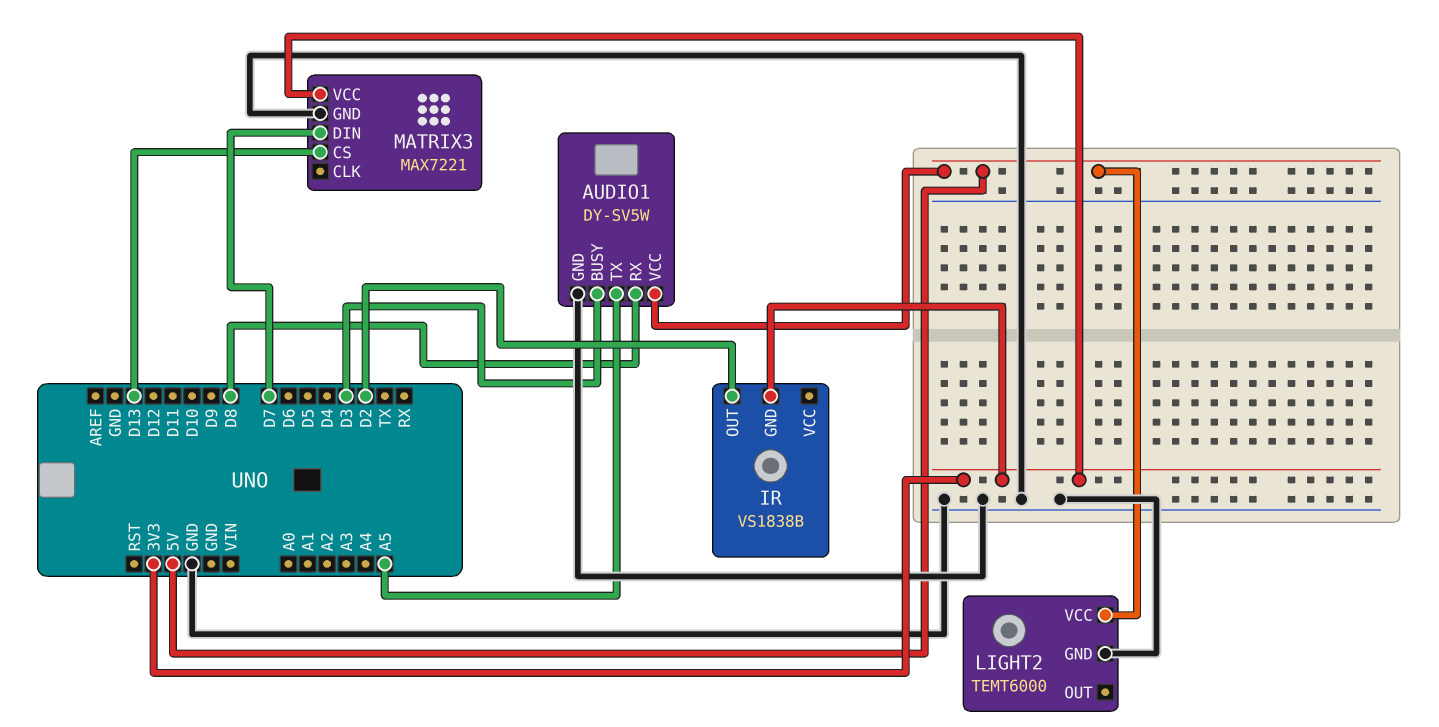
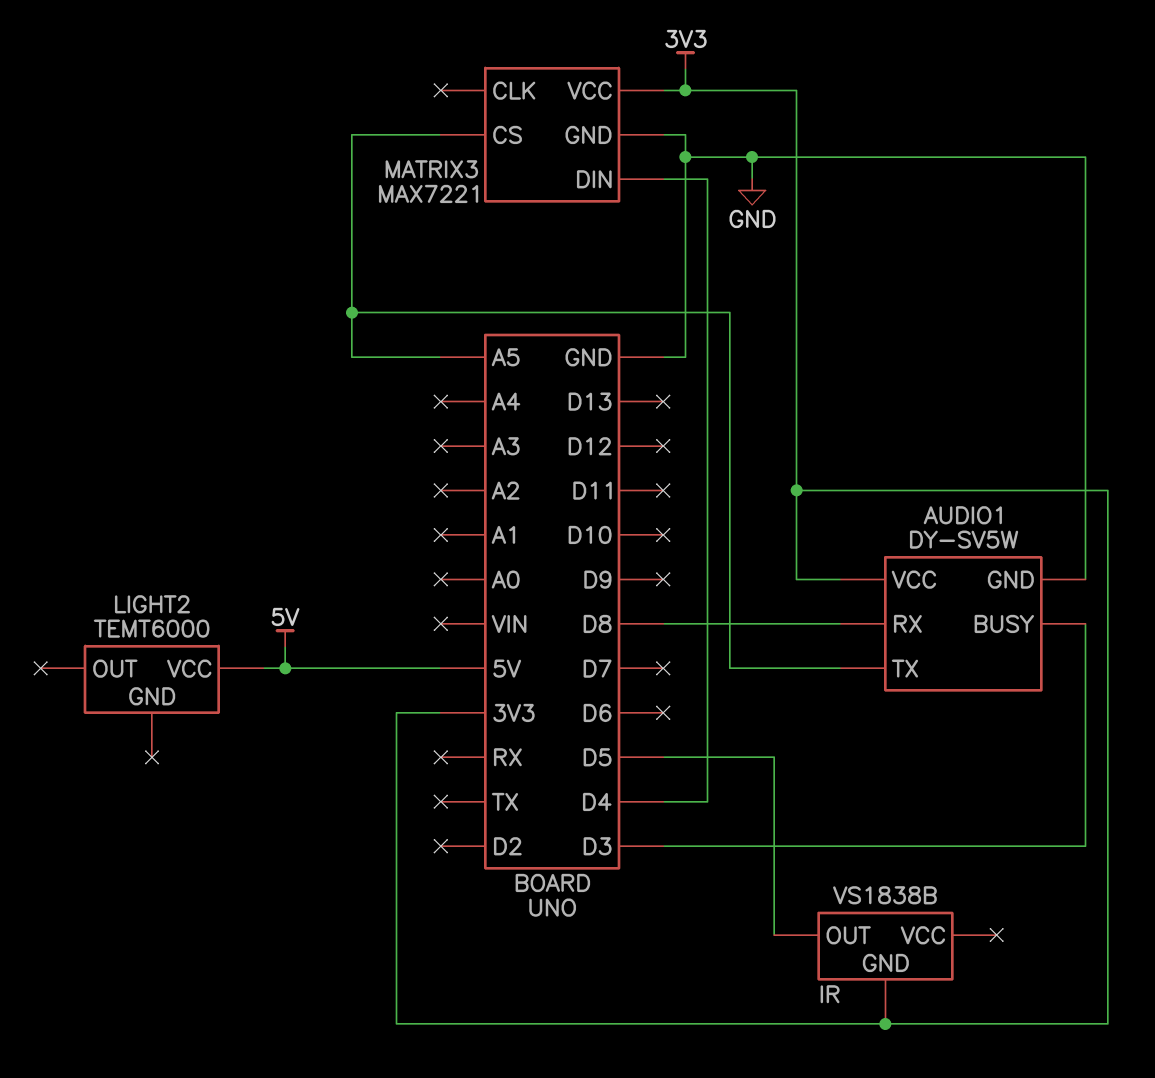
AUDIO1 pin VCC: 5V -> 3V3
IR pin OUT: D2 -> D5
LIGHT2 pin GND: GND -> none
MATRIX3 pin CS: D13 -> A5
MATRIX3 pin DIN: D7 -> D4

